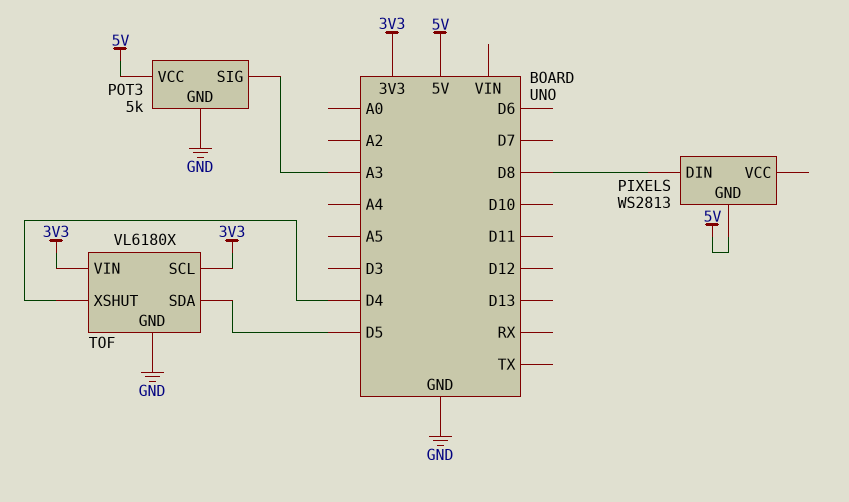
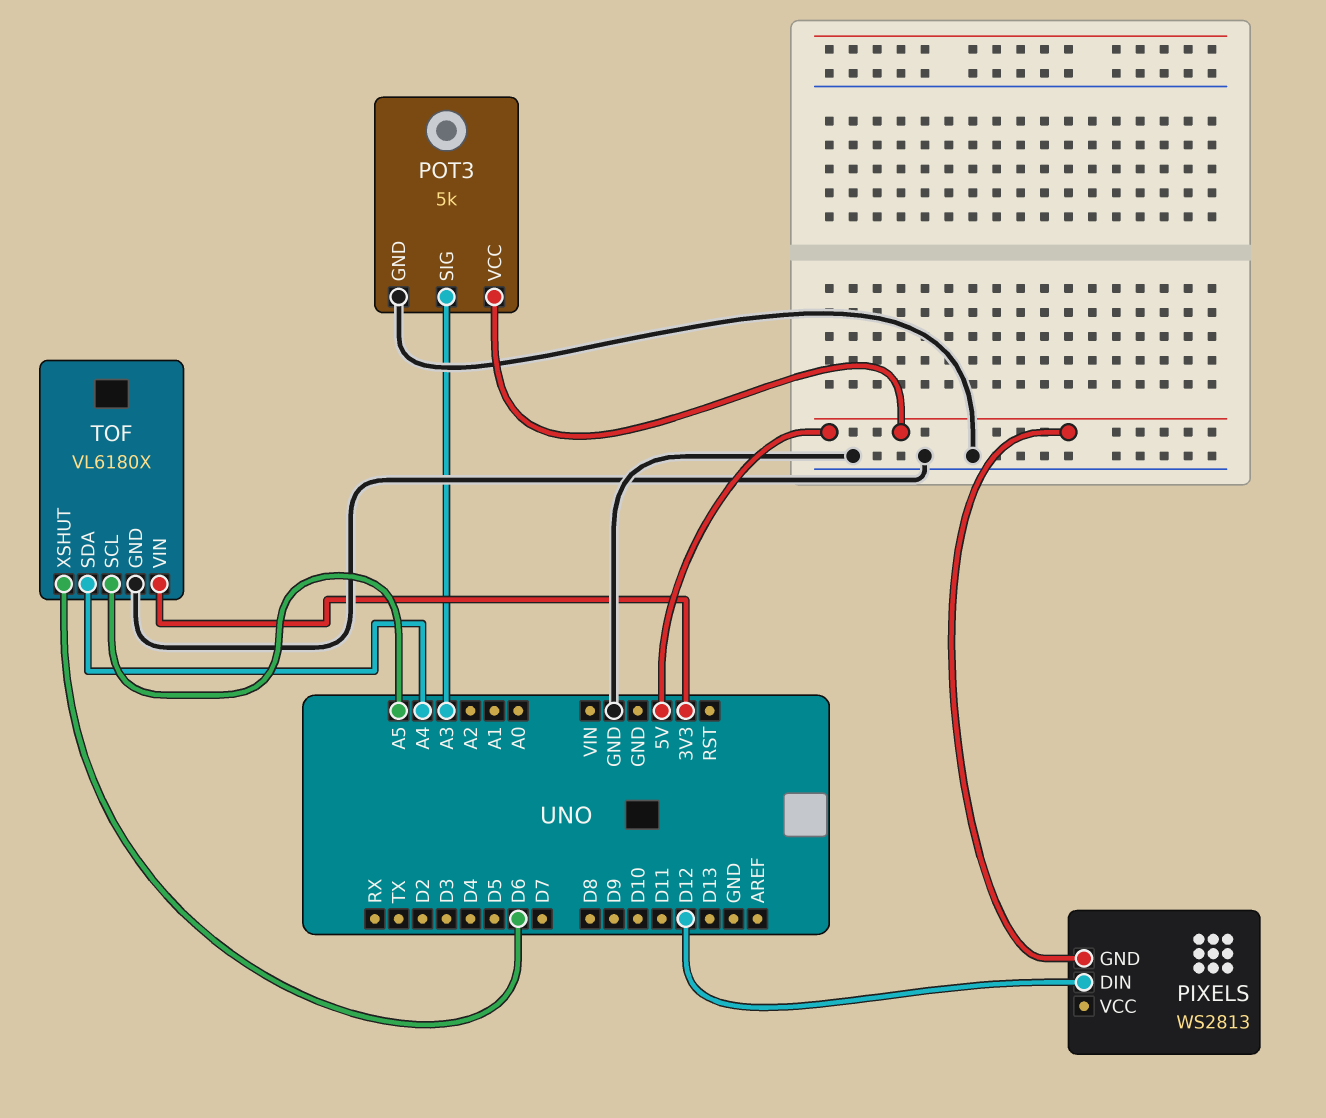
PIXELS pin DIN: D8 -> D12
TOF pin SCL: 3V3 -> A5
TOF pin SDA: D5 -> A4
TOF pin XSHUT: D4 -> D6

